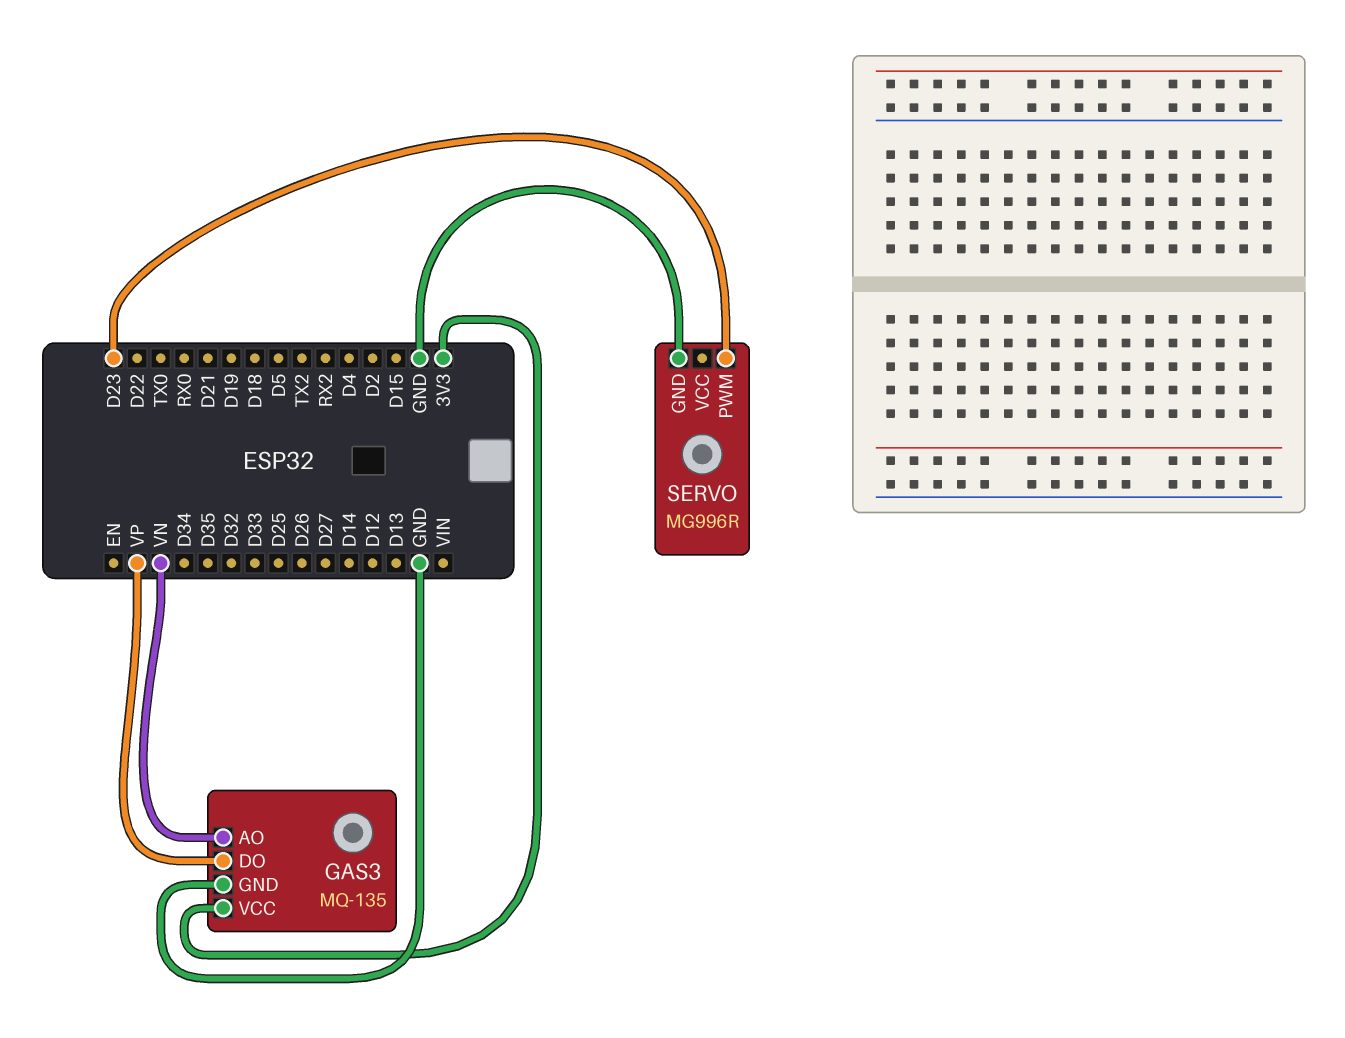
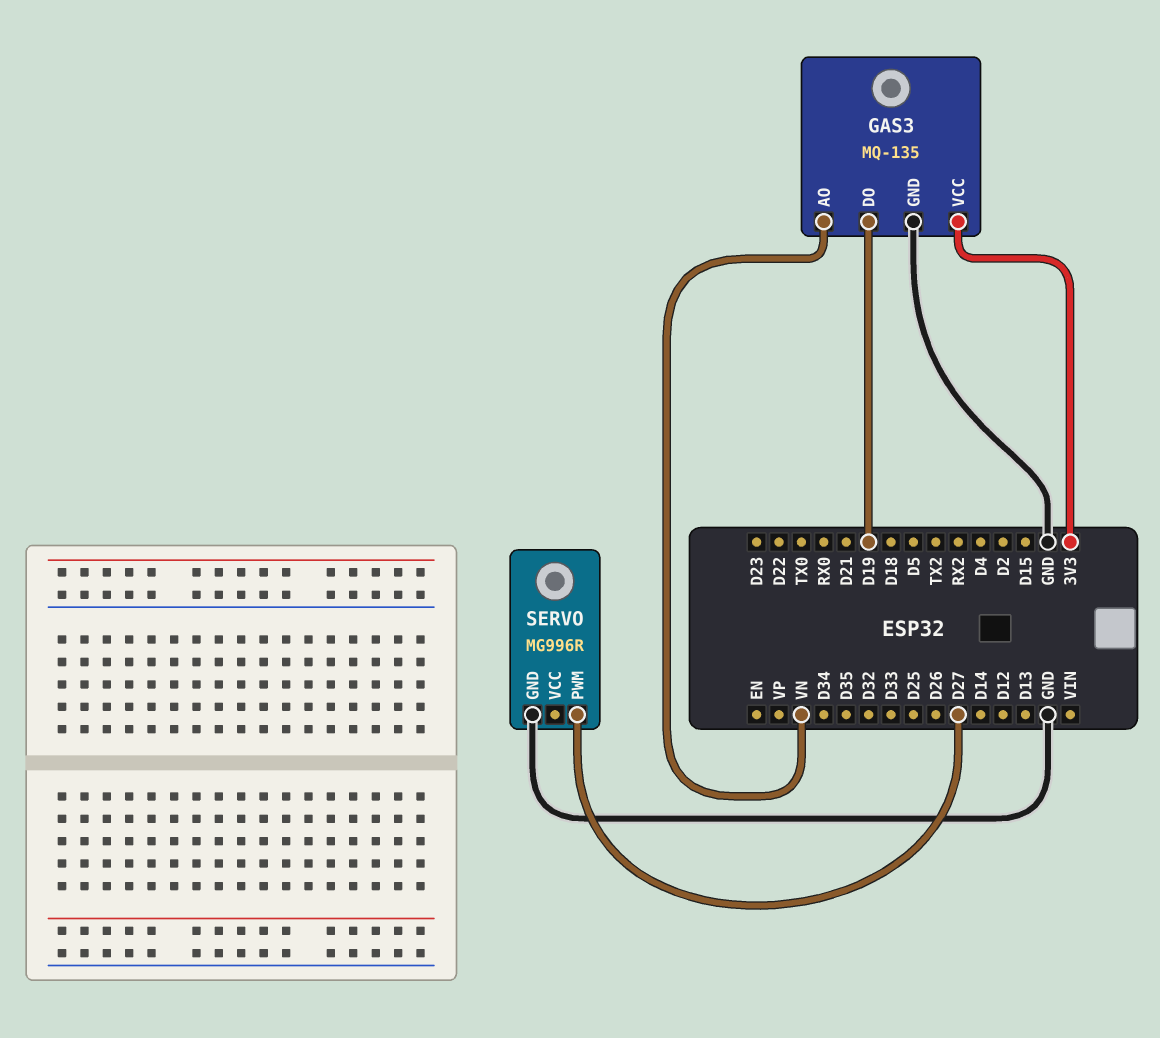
GAS3 pin DO: VP -> D19
SERVO pin PWM: D23 -> D27

